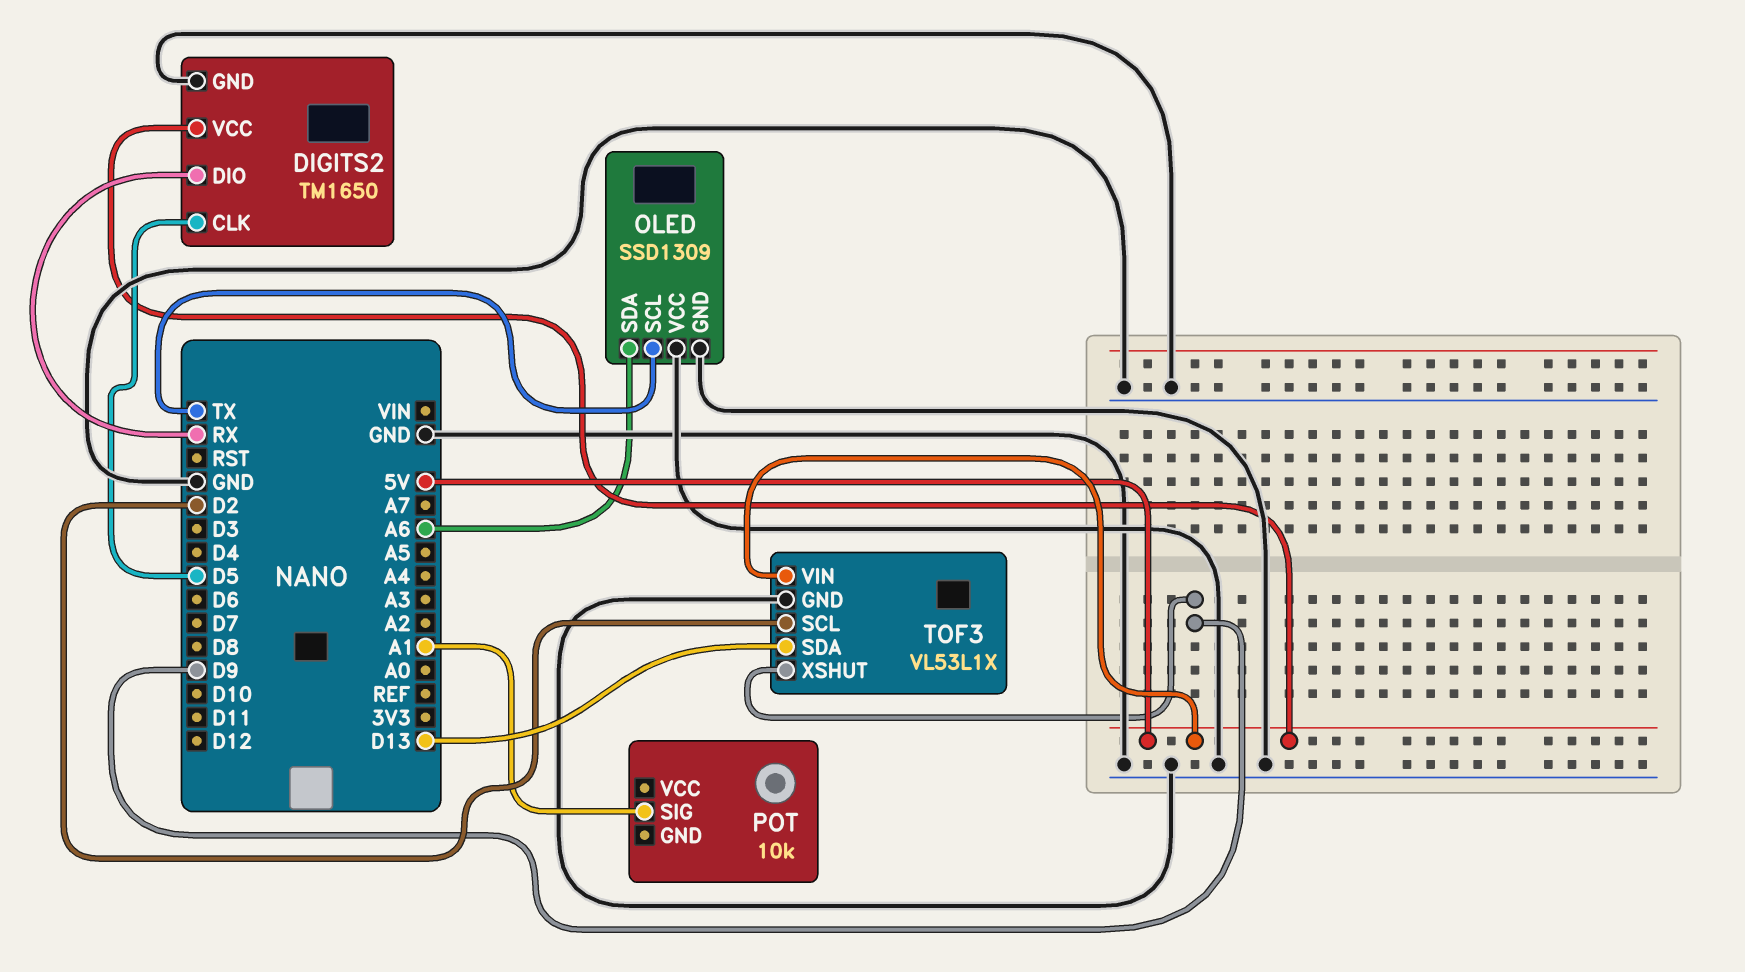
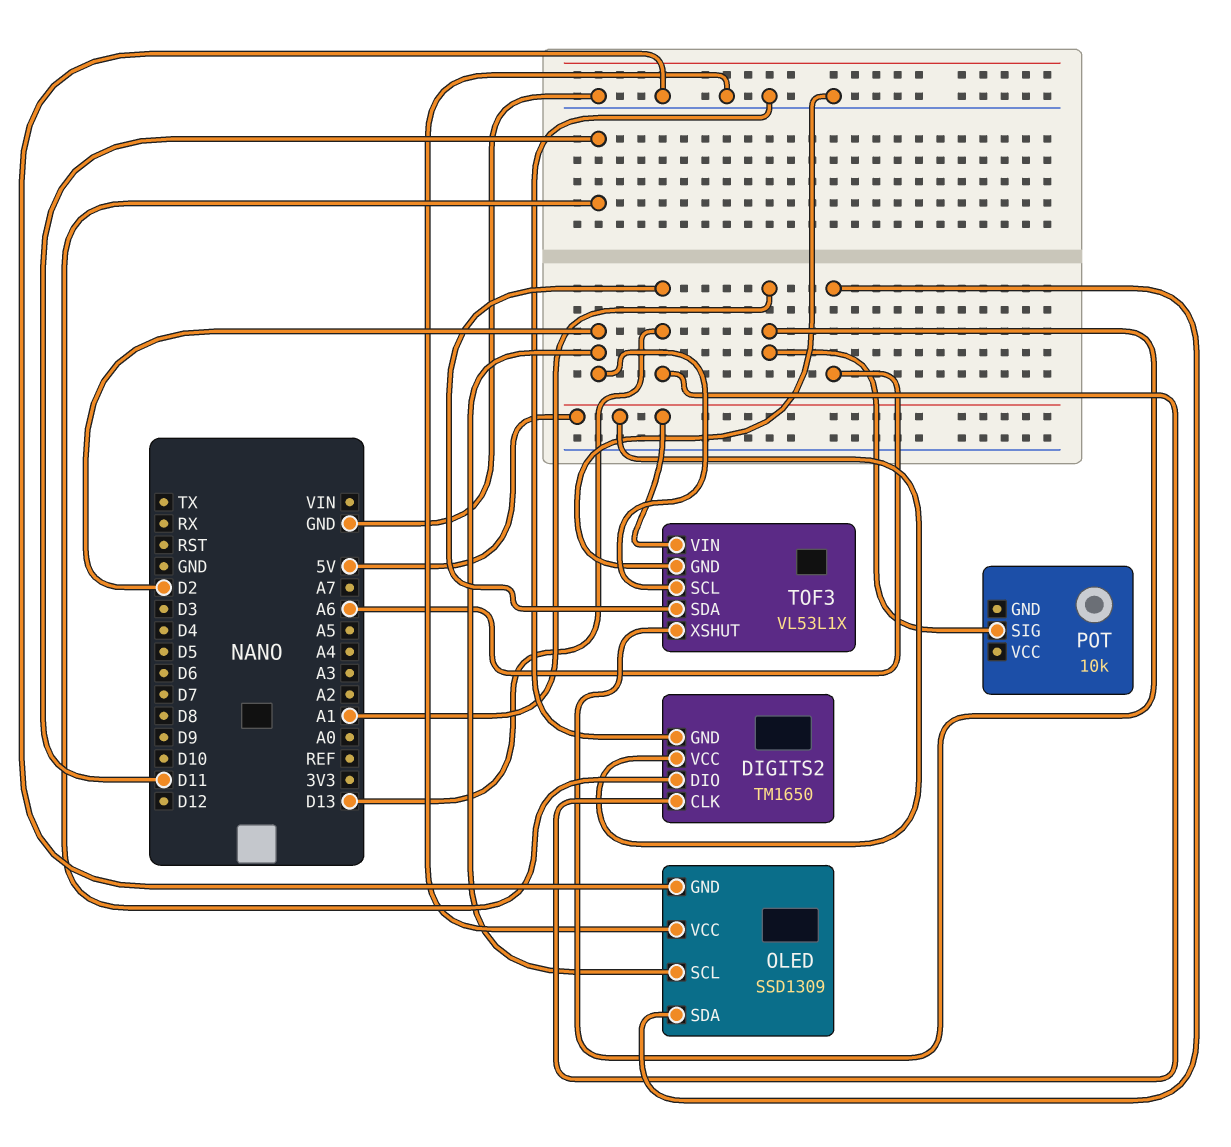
DIGITS2 pin CLK: D5 -> D13
DIGITS2 pin DIO: RX -> D11
OLED pin SCL: TX -> D2
TOF3 pin XSHUT: D9 -> A1

